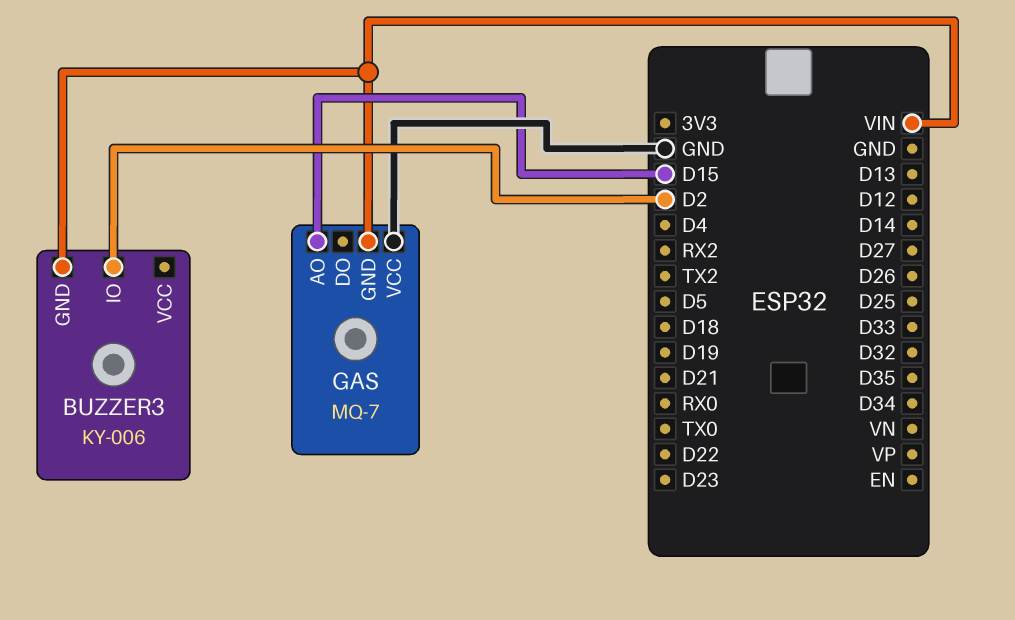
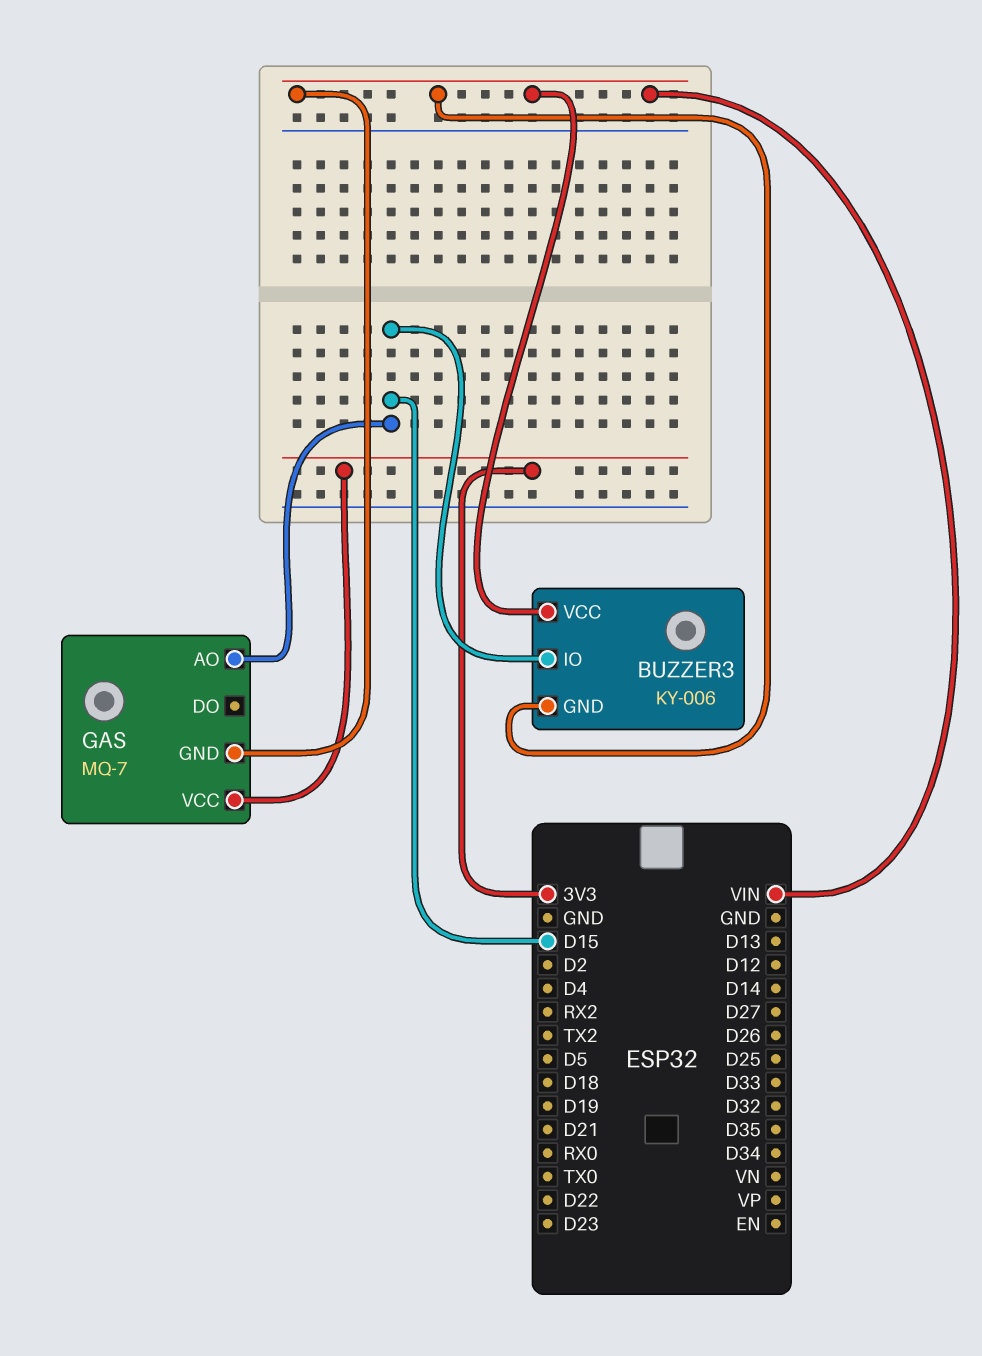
BUZZER3 pin IO: D2 -> D15
BUZZER3 pin VCC: none -> VIN
GAS pin VCC: GND -> 3V3

